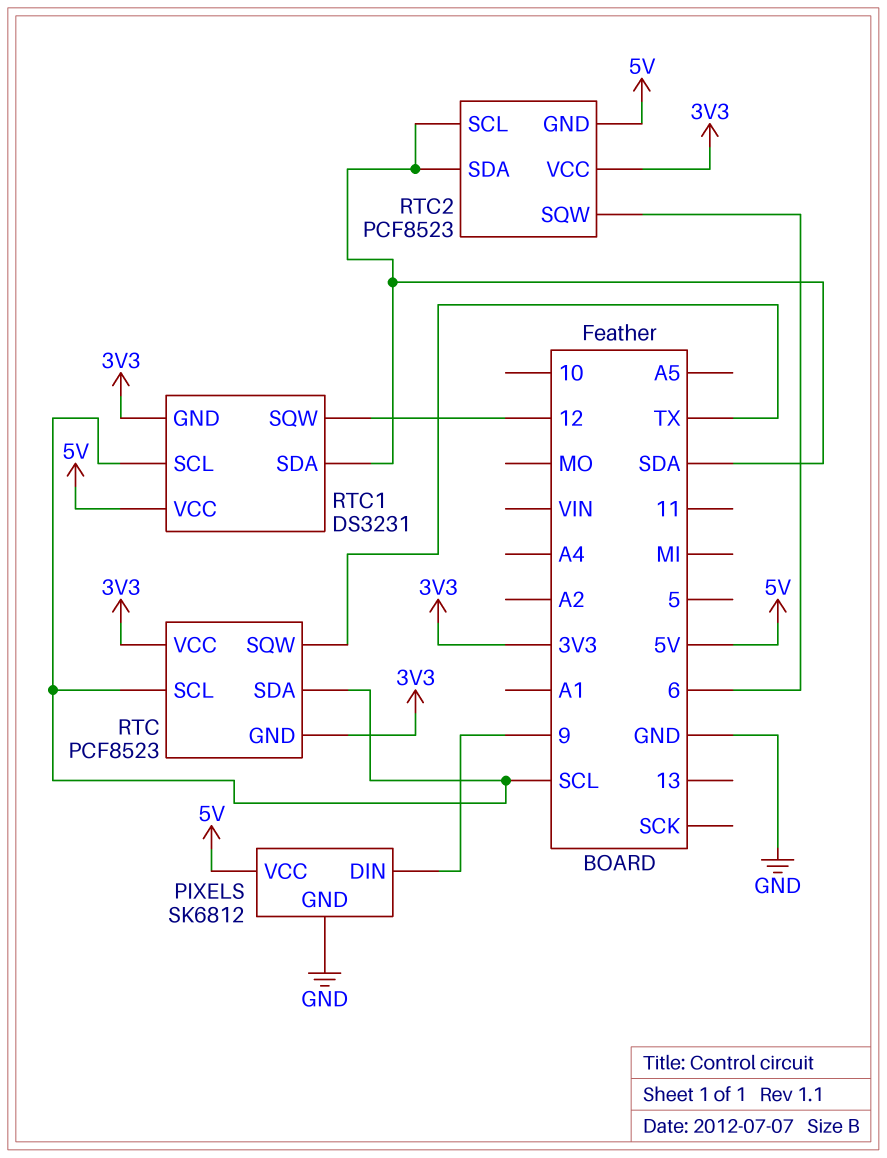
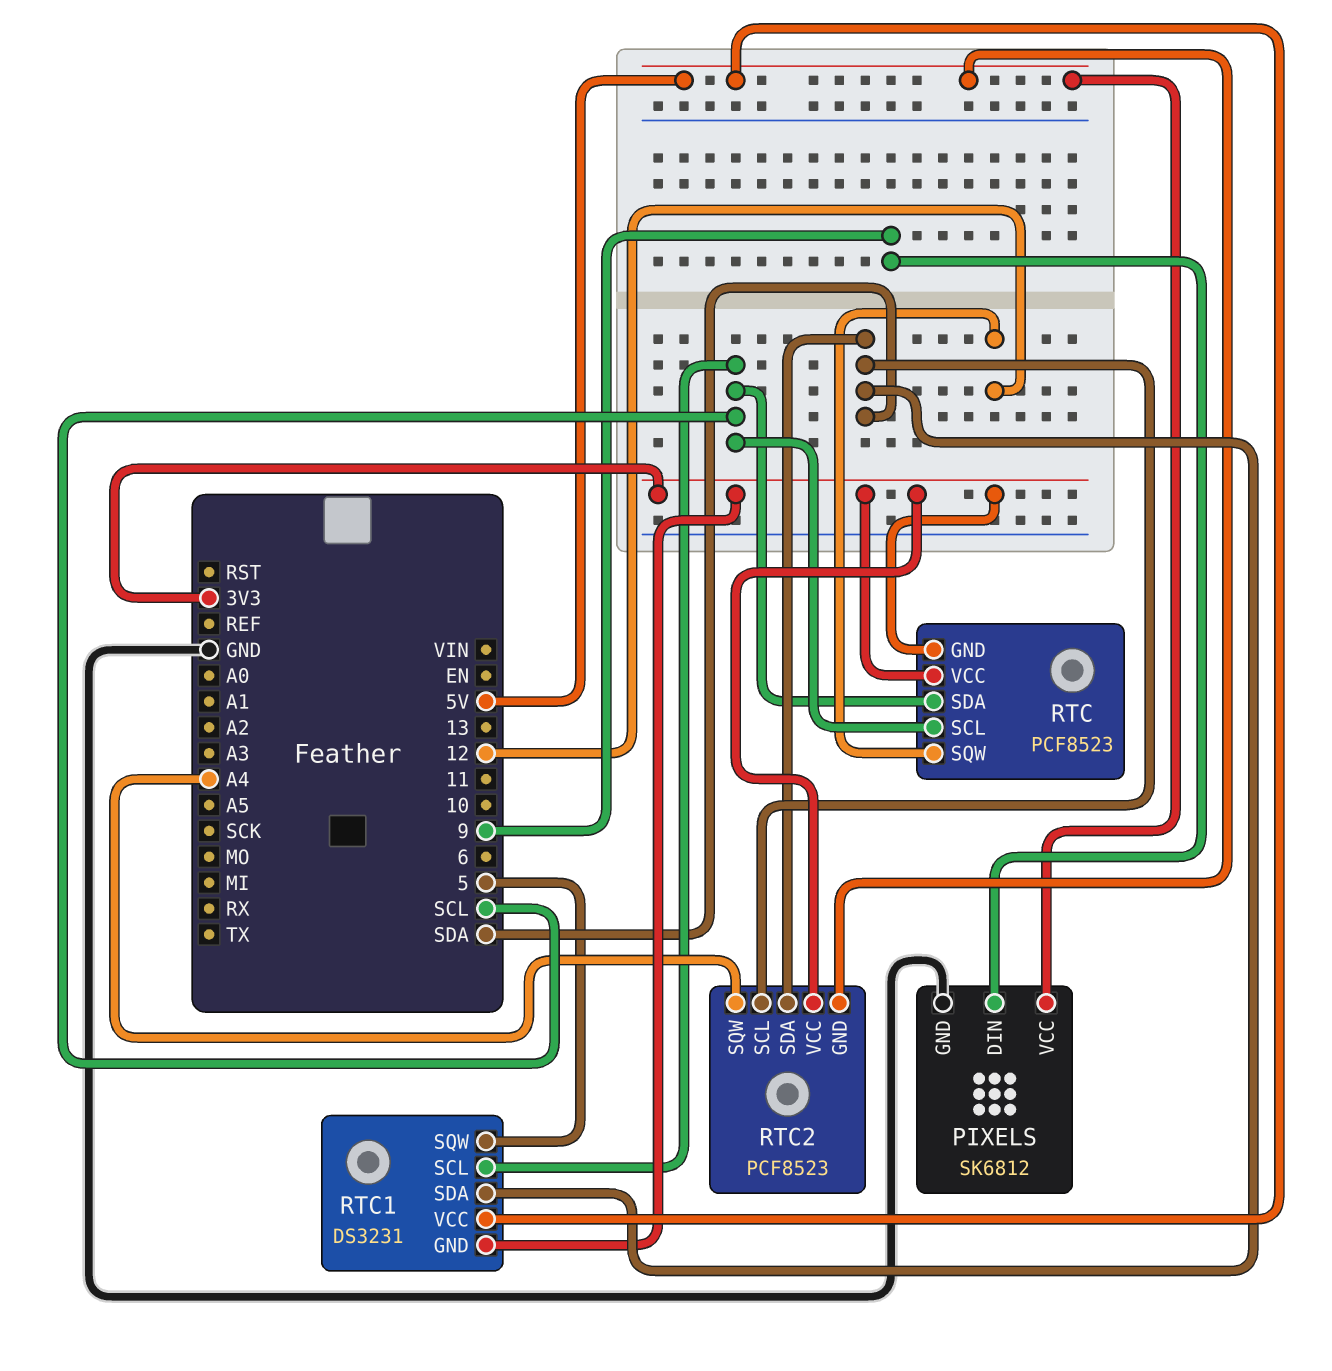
RTC pin SQW: TX -> 12
RTC1 pin SQW: 12 -> 5
RTC2 pin SQW: 6 -> A4

